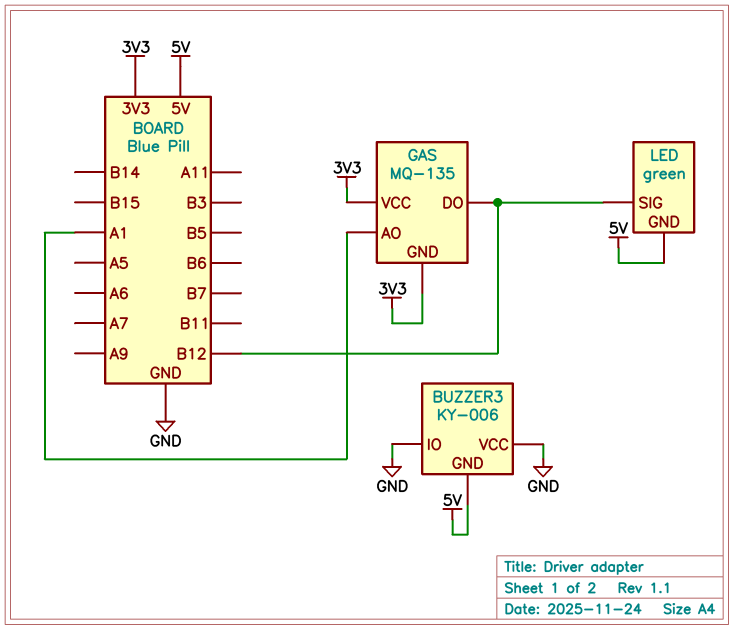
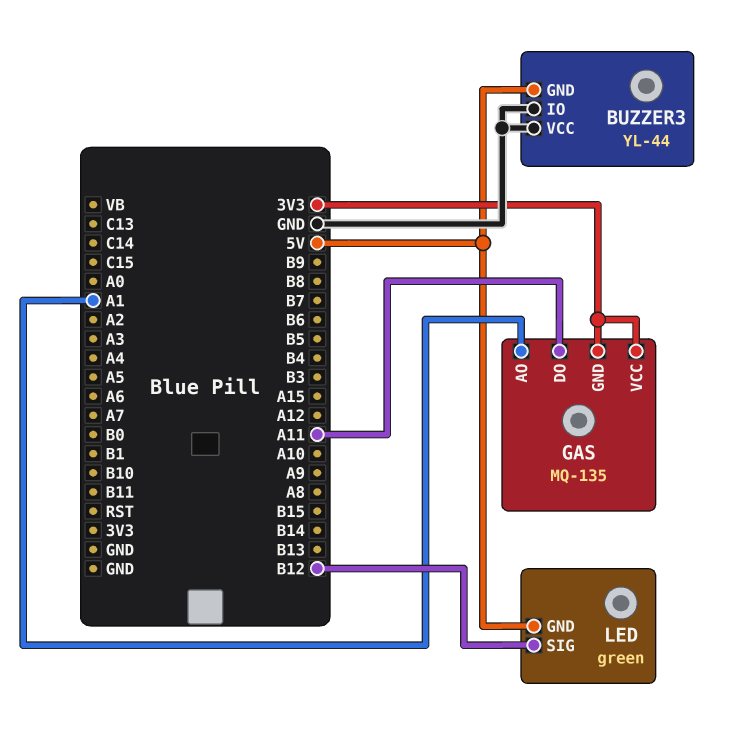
BUZZER3: KY-006 -> YL-44
GAS pin DO: B12 -> A11

